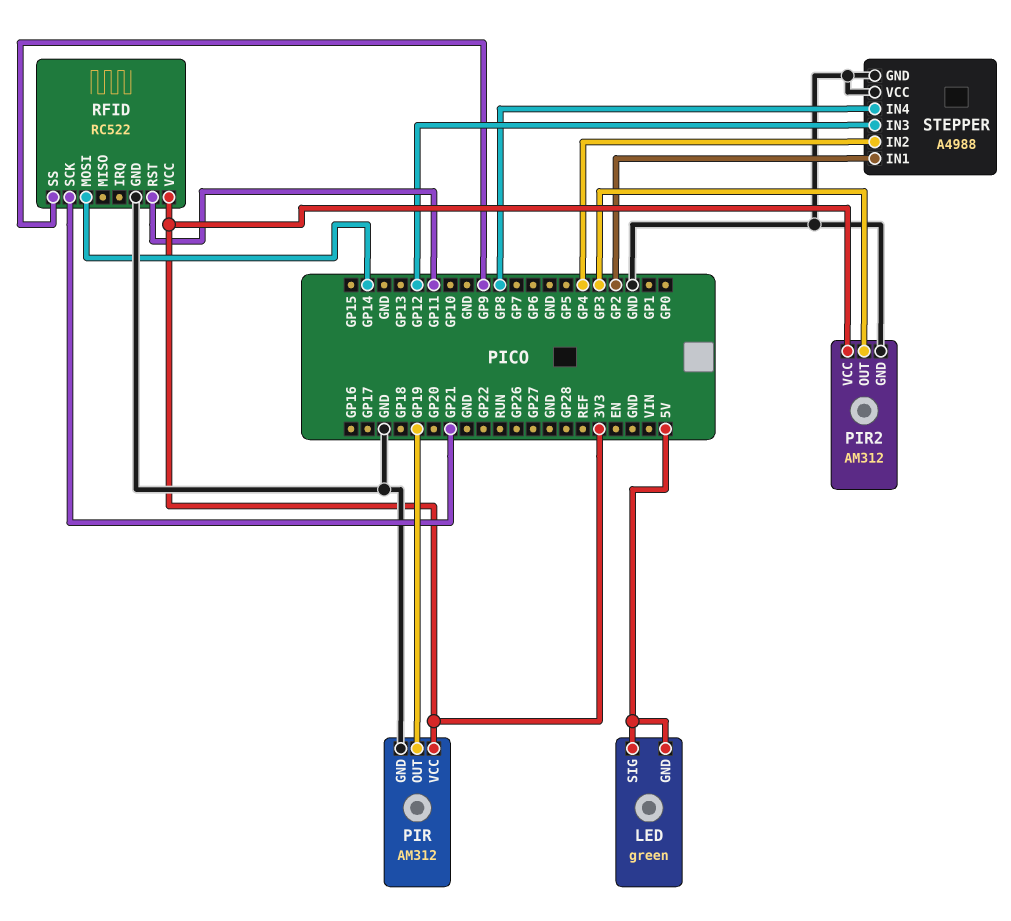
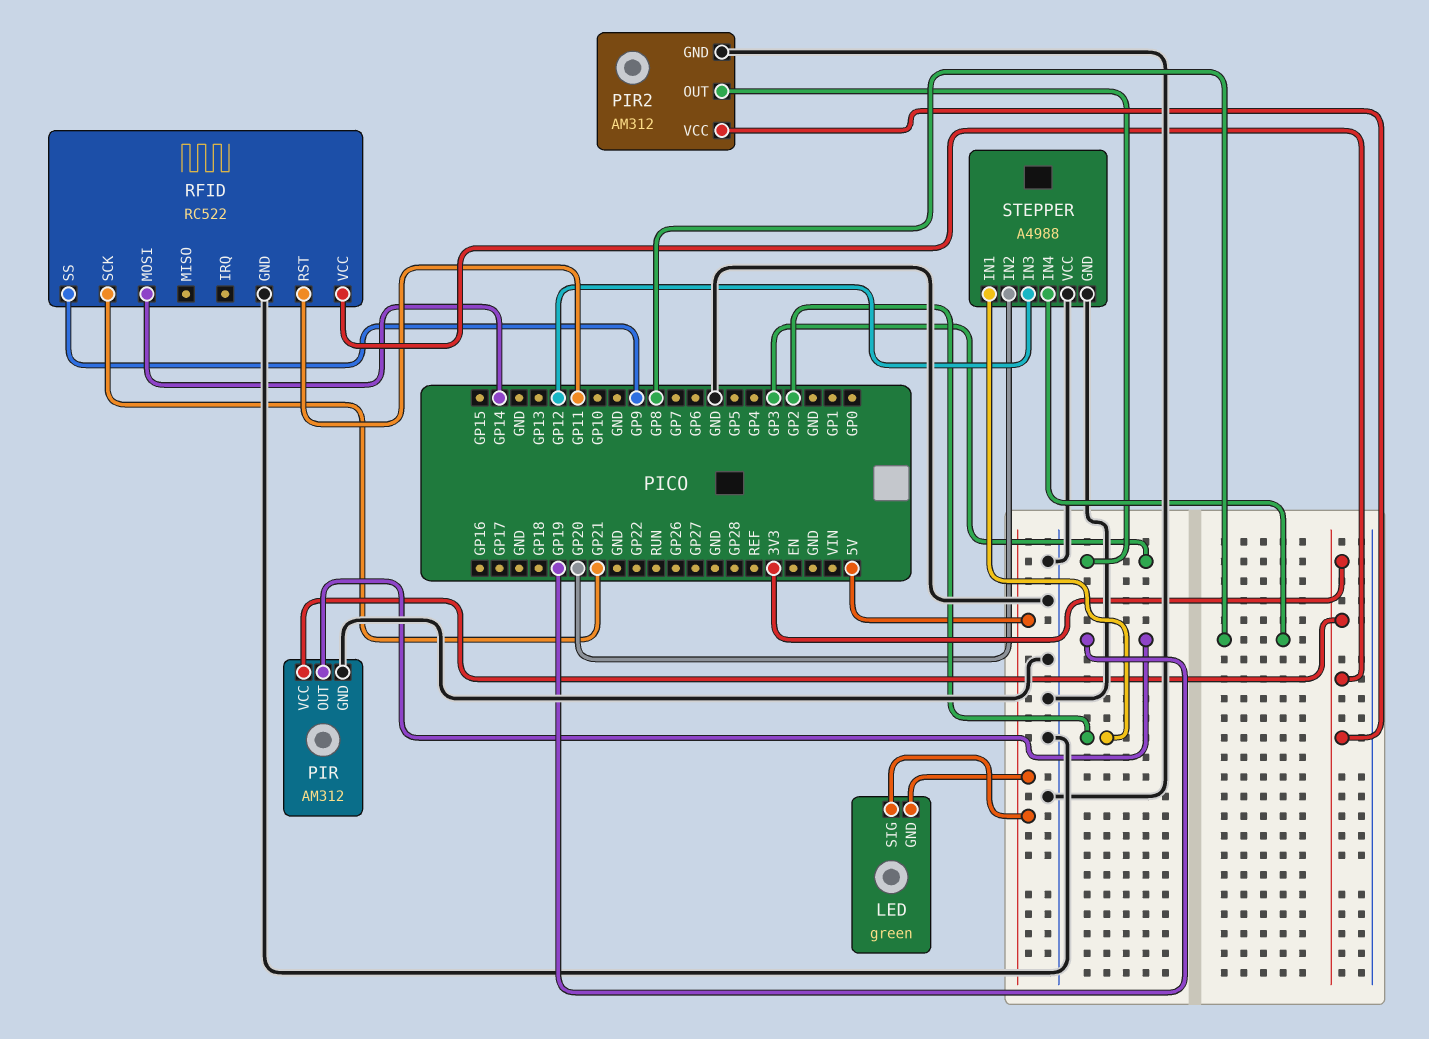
STEPPER pin IN2: GP4 -> GP20

